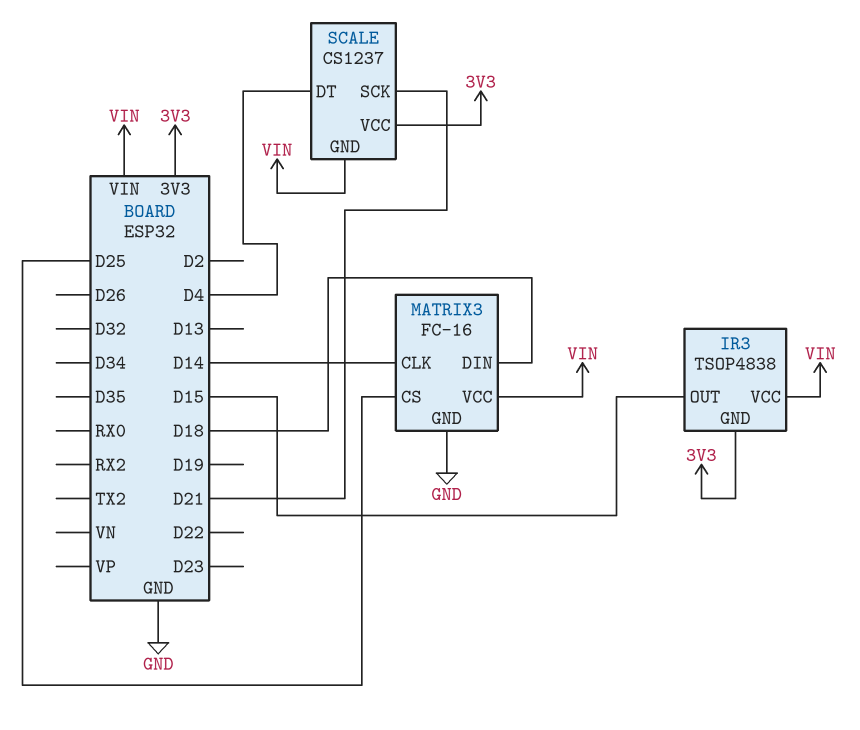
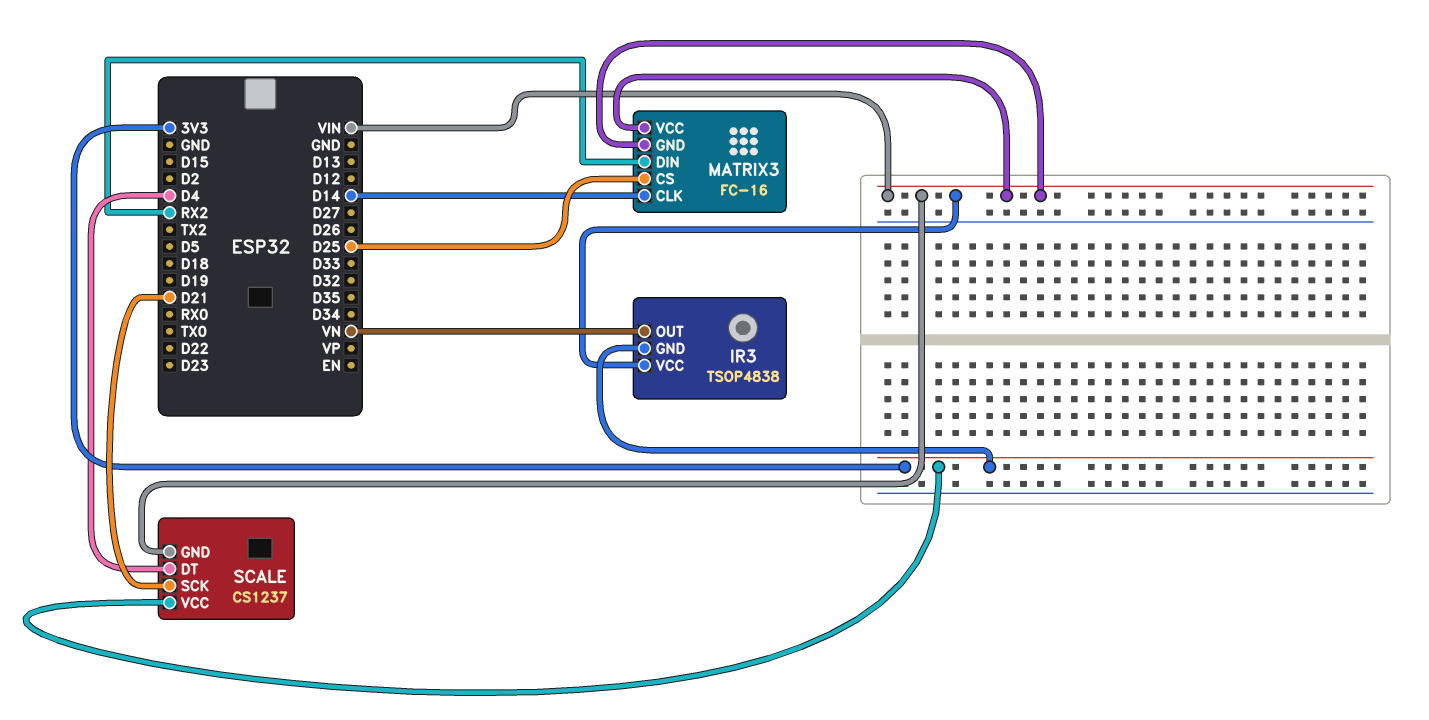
IR3 pin OUT: D15 -> VN
MATRIX3 pin DIN: D18 -> RX2
MATRIX3 pin GND: GND -> VIN

